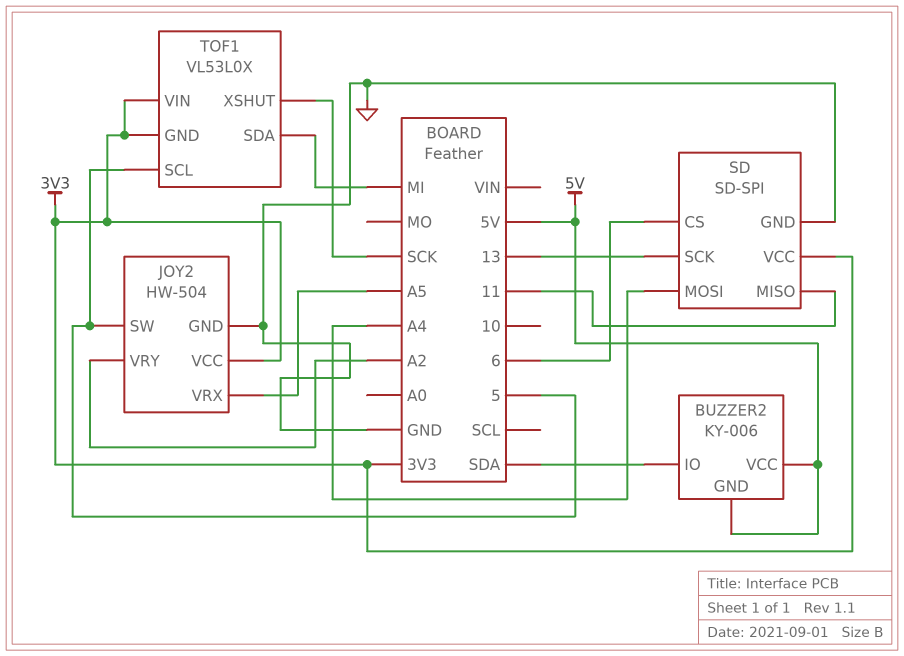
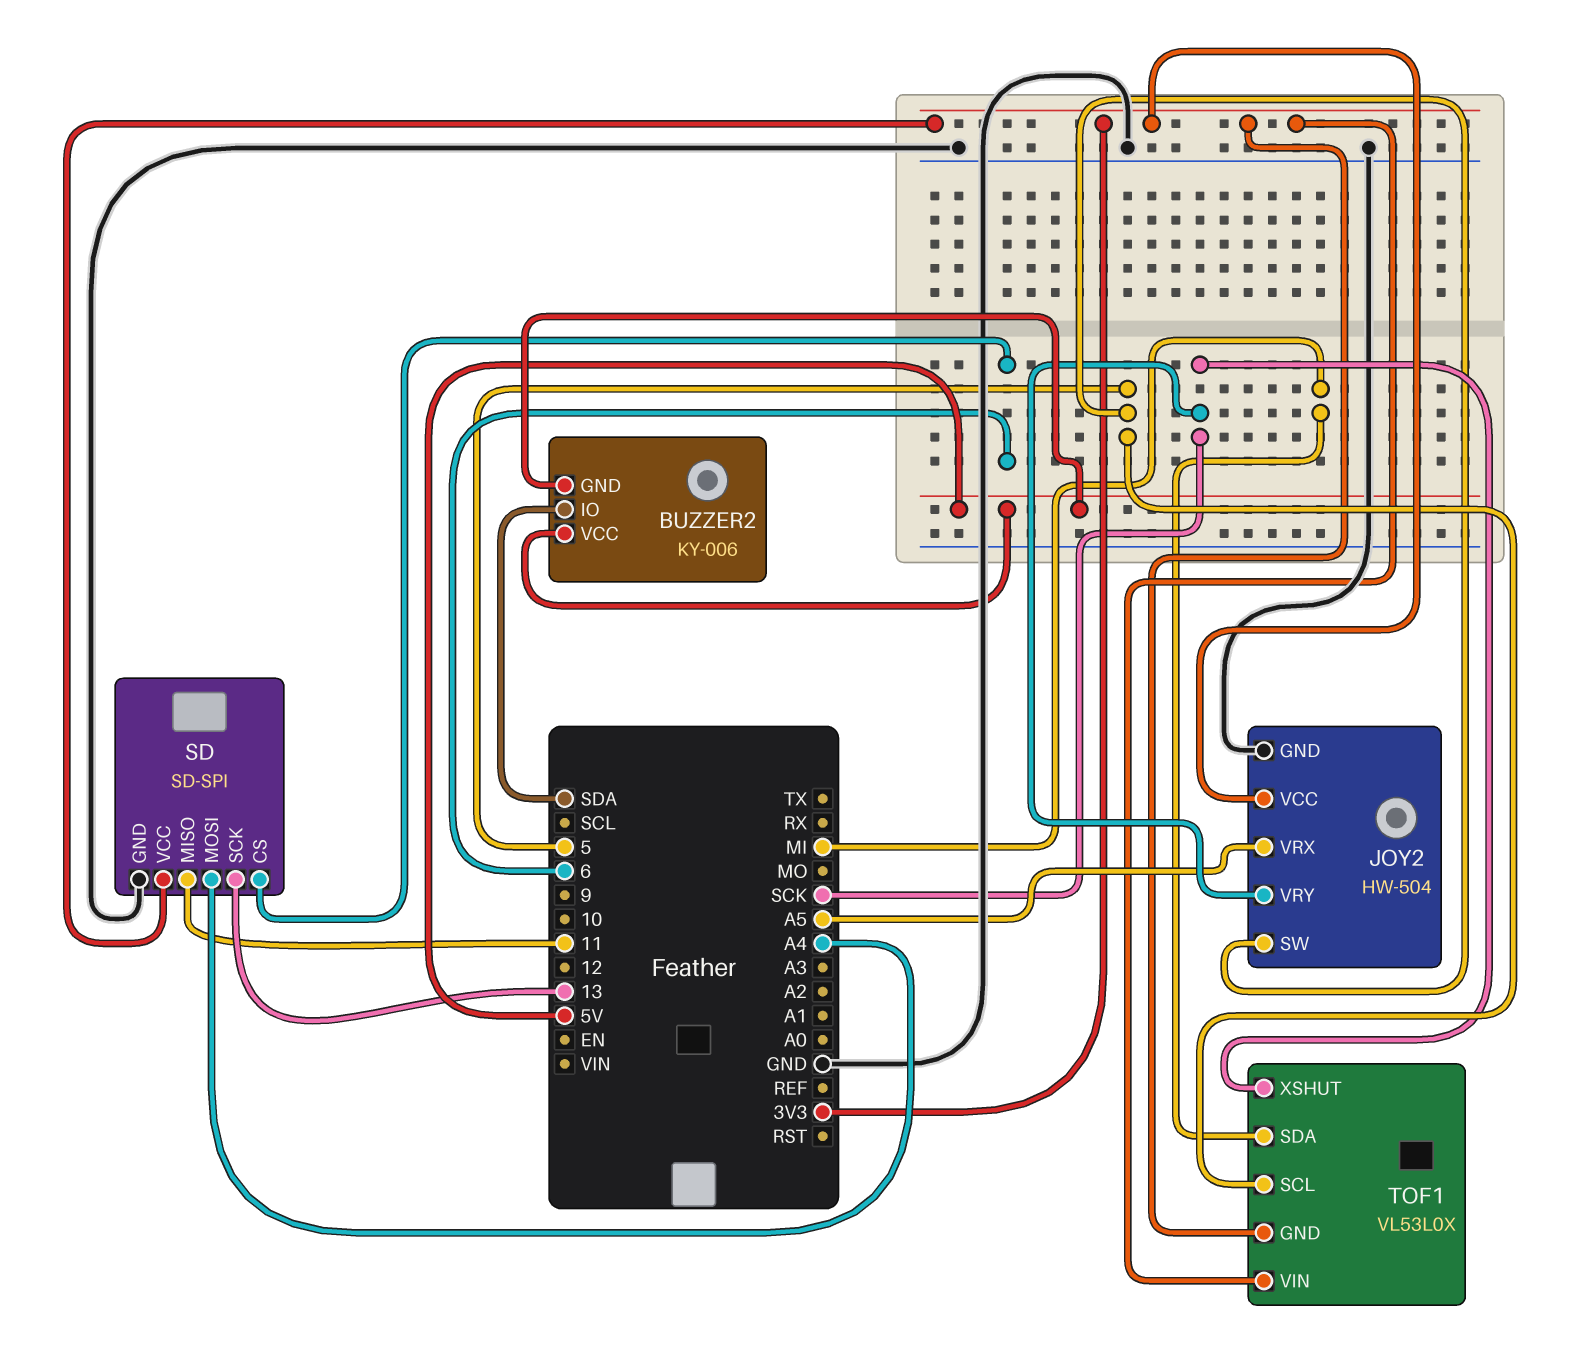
JOY2 pin VRY: A2 -> SCK

